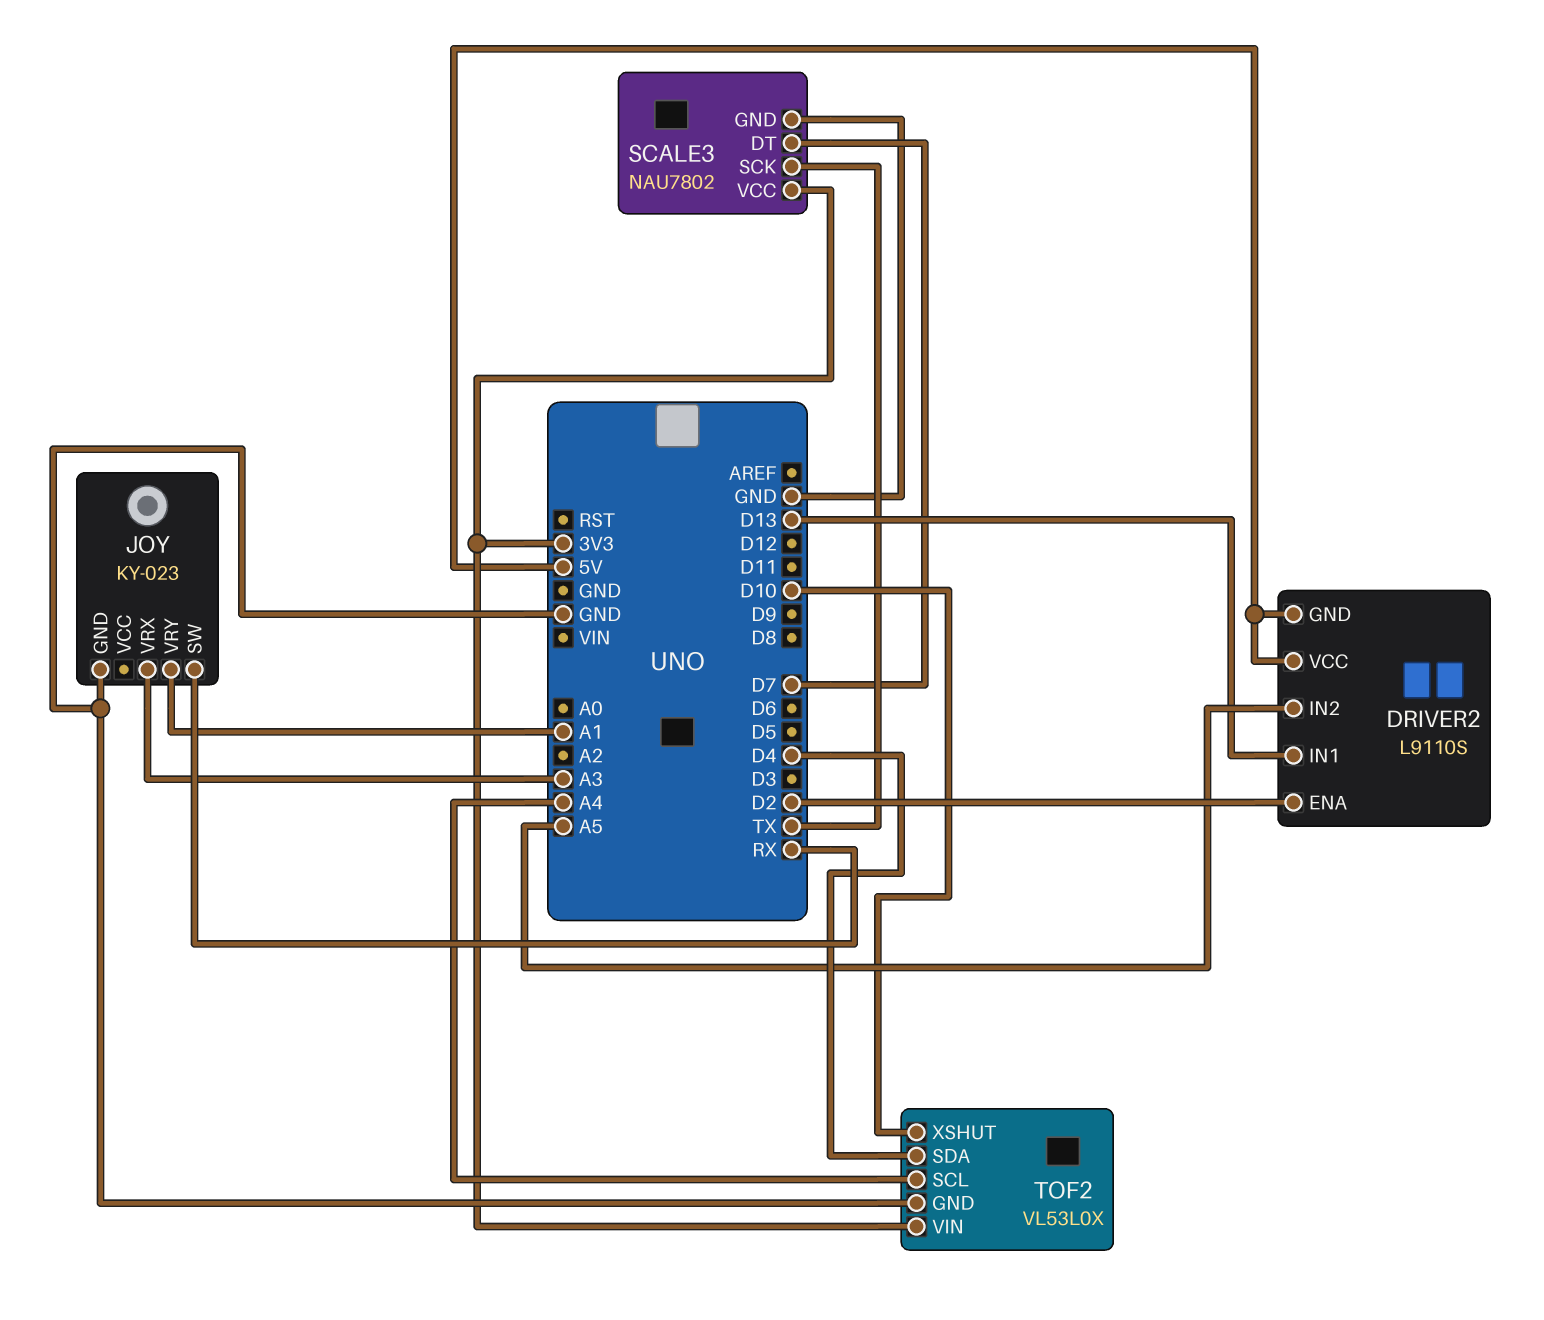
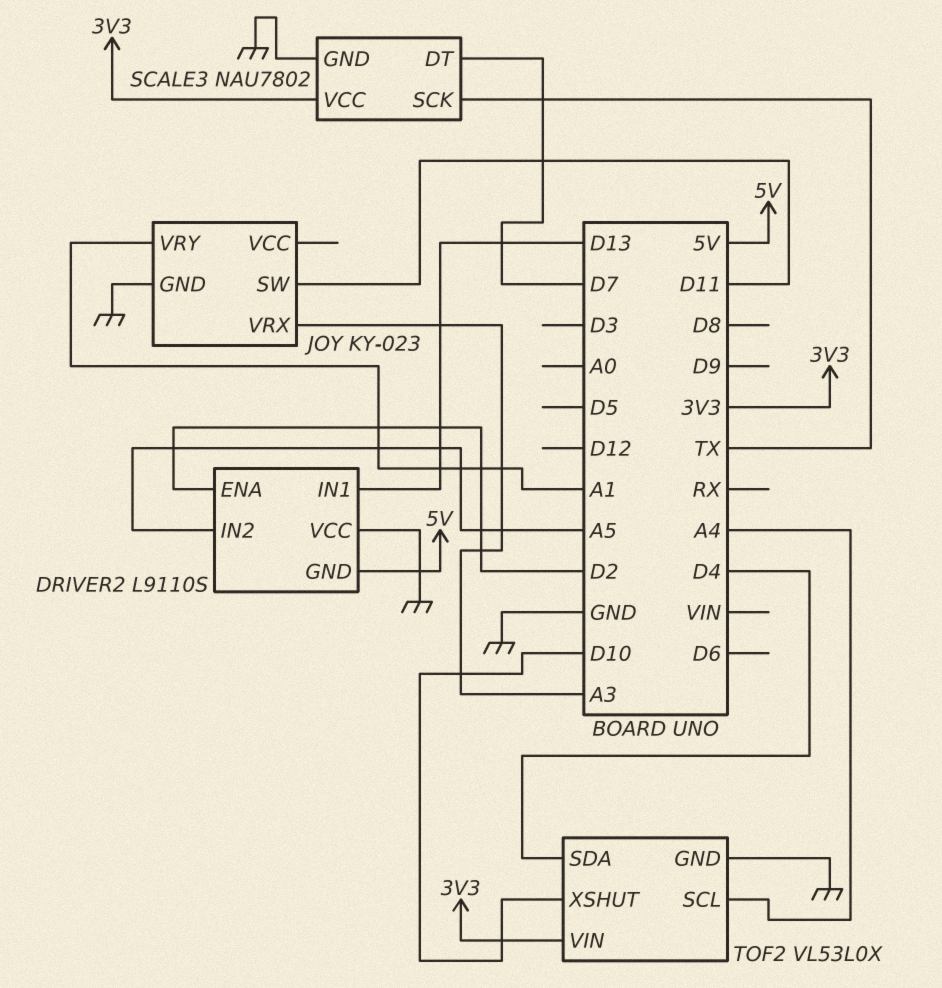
DRIVER2 pin VCC: 5V -> GND
JOY pin SW: RX -> D11

